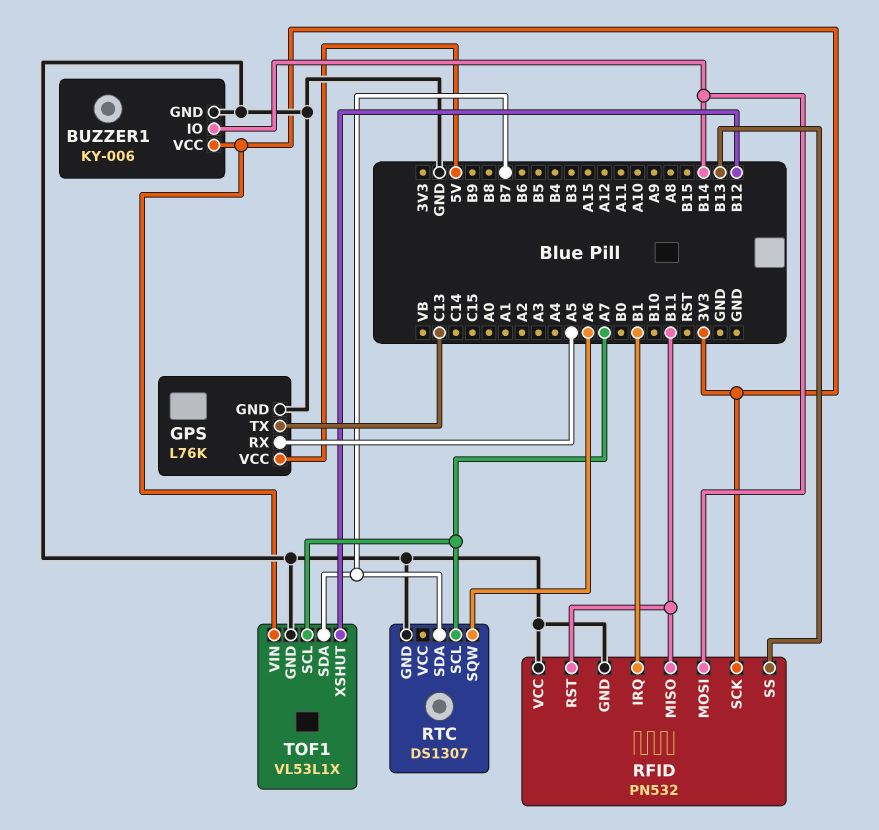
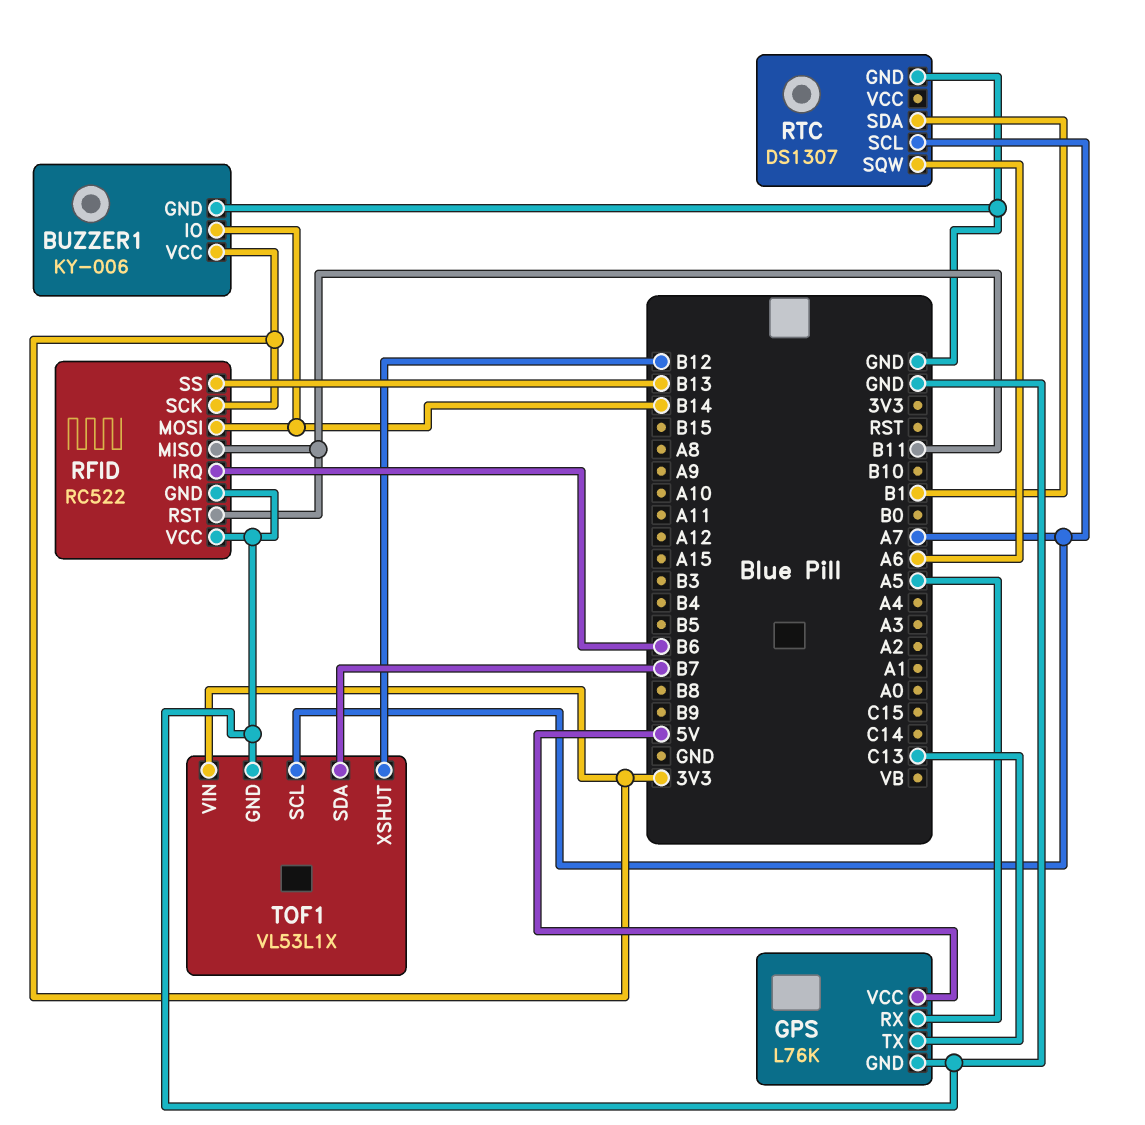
RFID: PN532 -> RC522
RFID pin IRQ: B1 -> B6
RTC pin SDA: B7 -> B1

